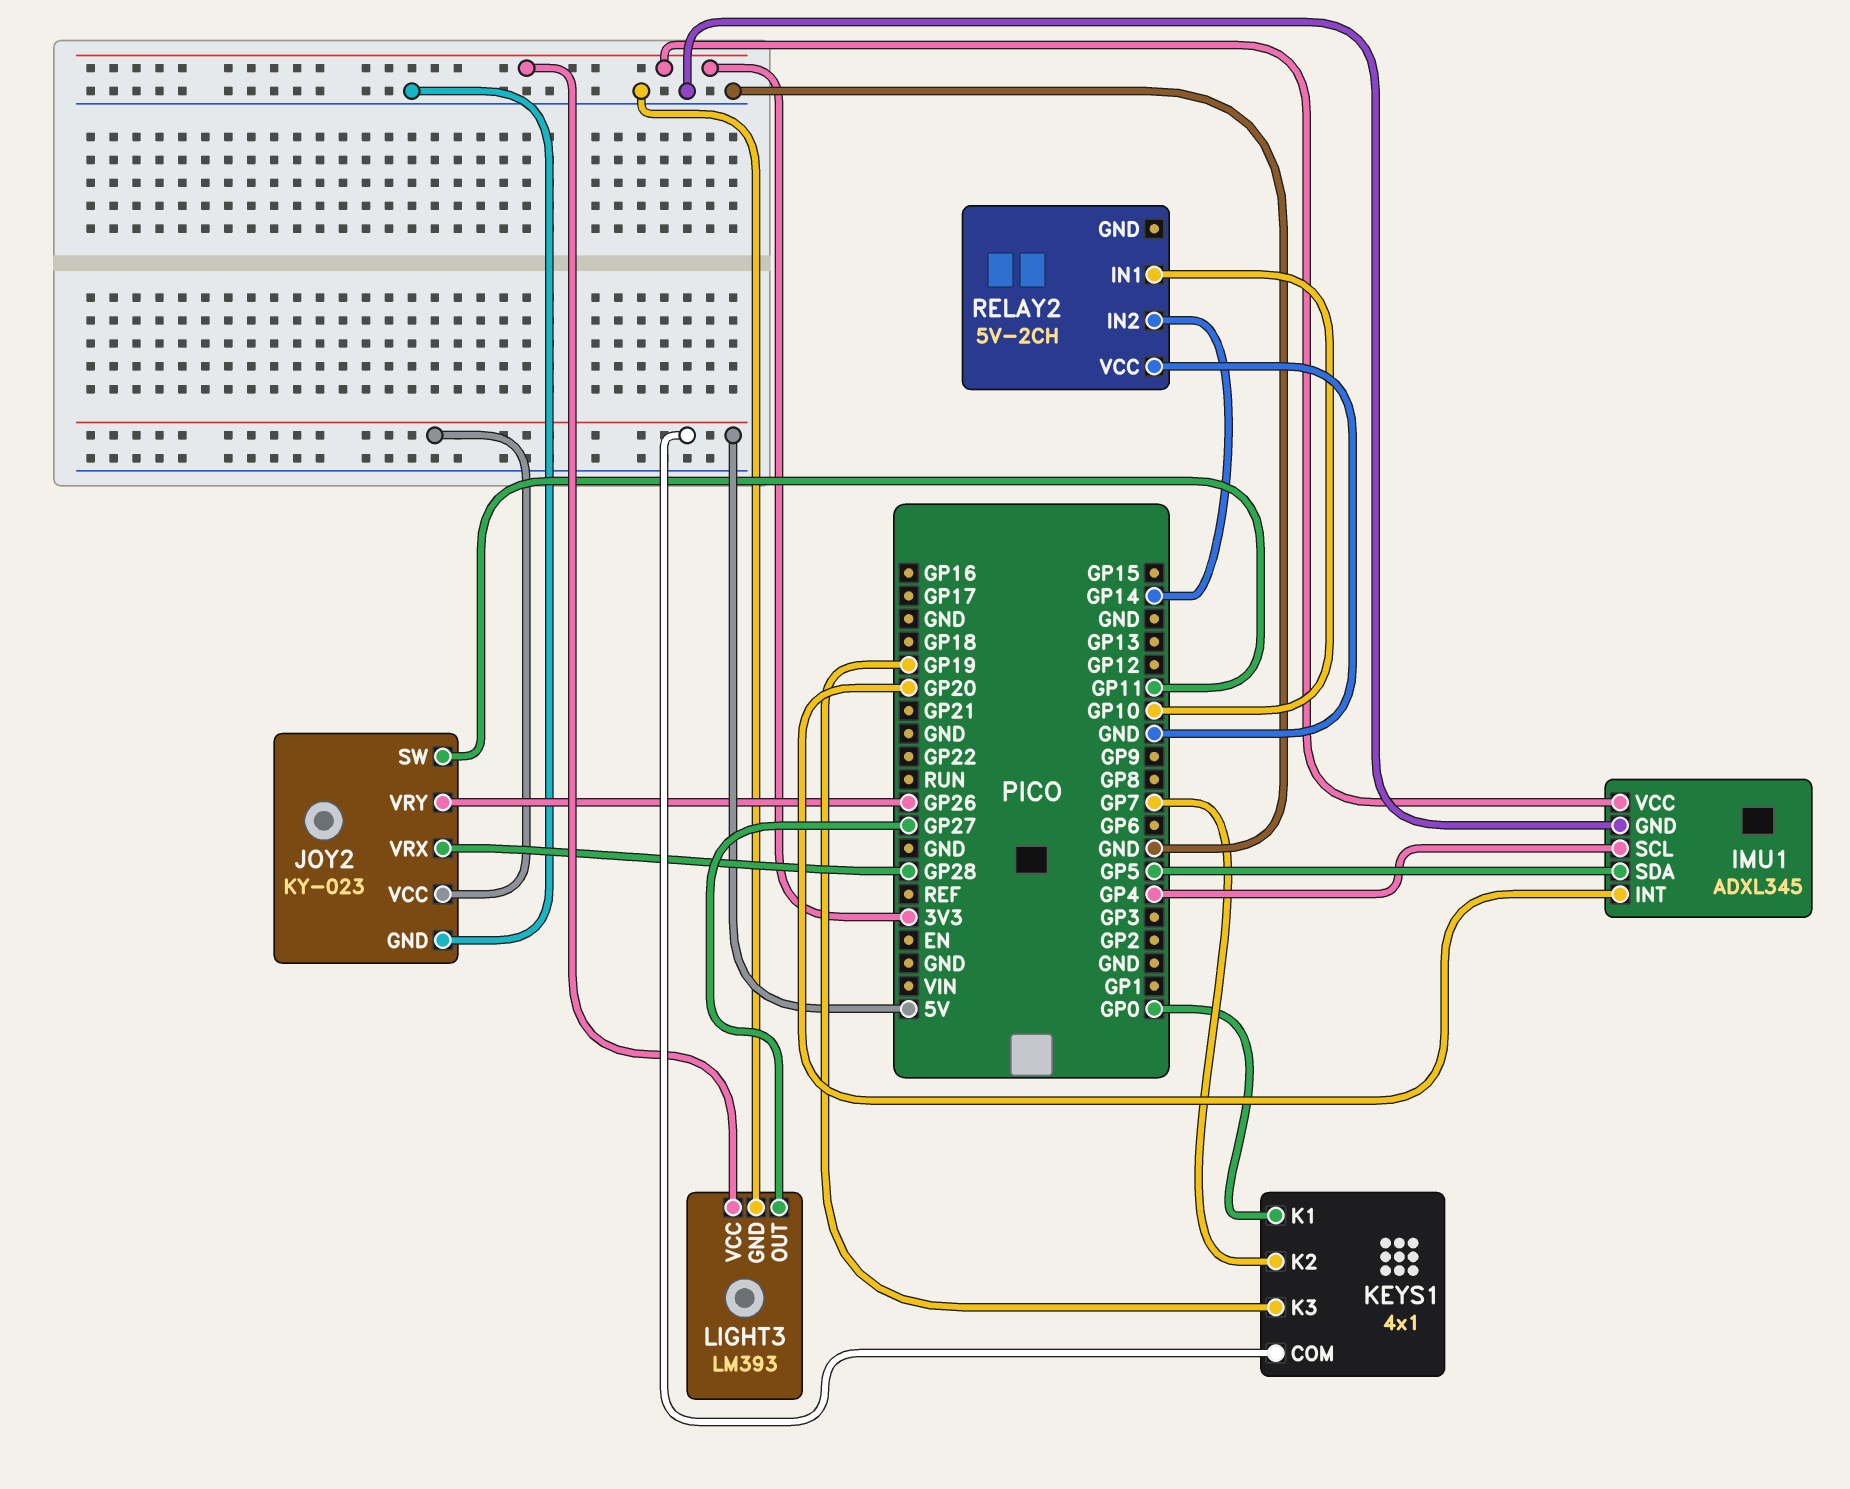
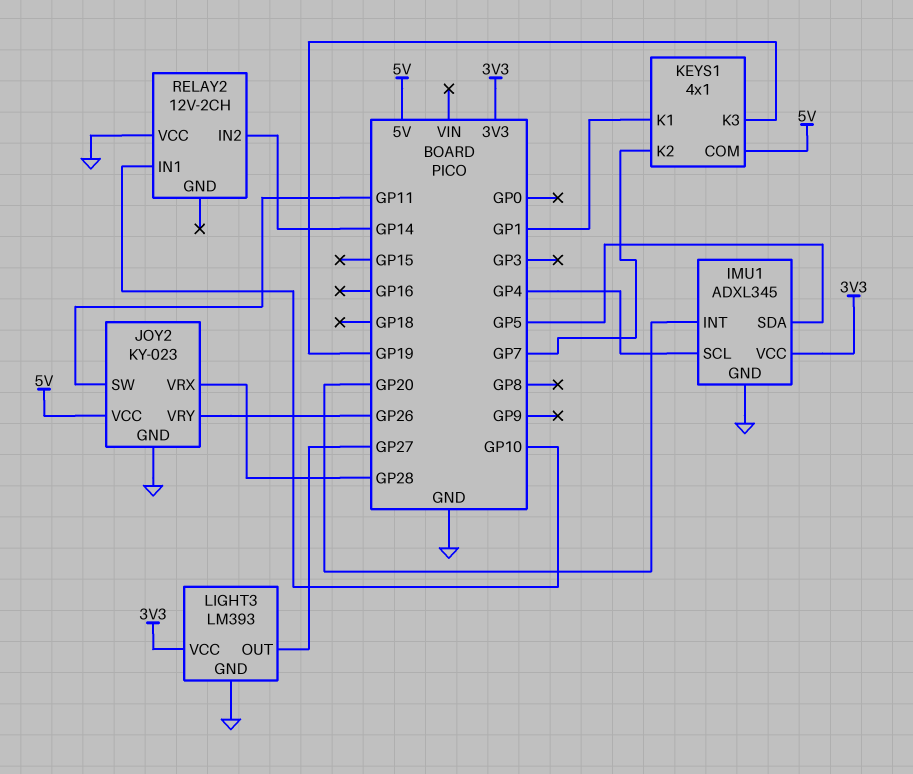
KEYS1 pin K1: GP0 -> GP1
RELAY2: 5V-2CH -> 12V-2CH

